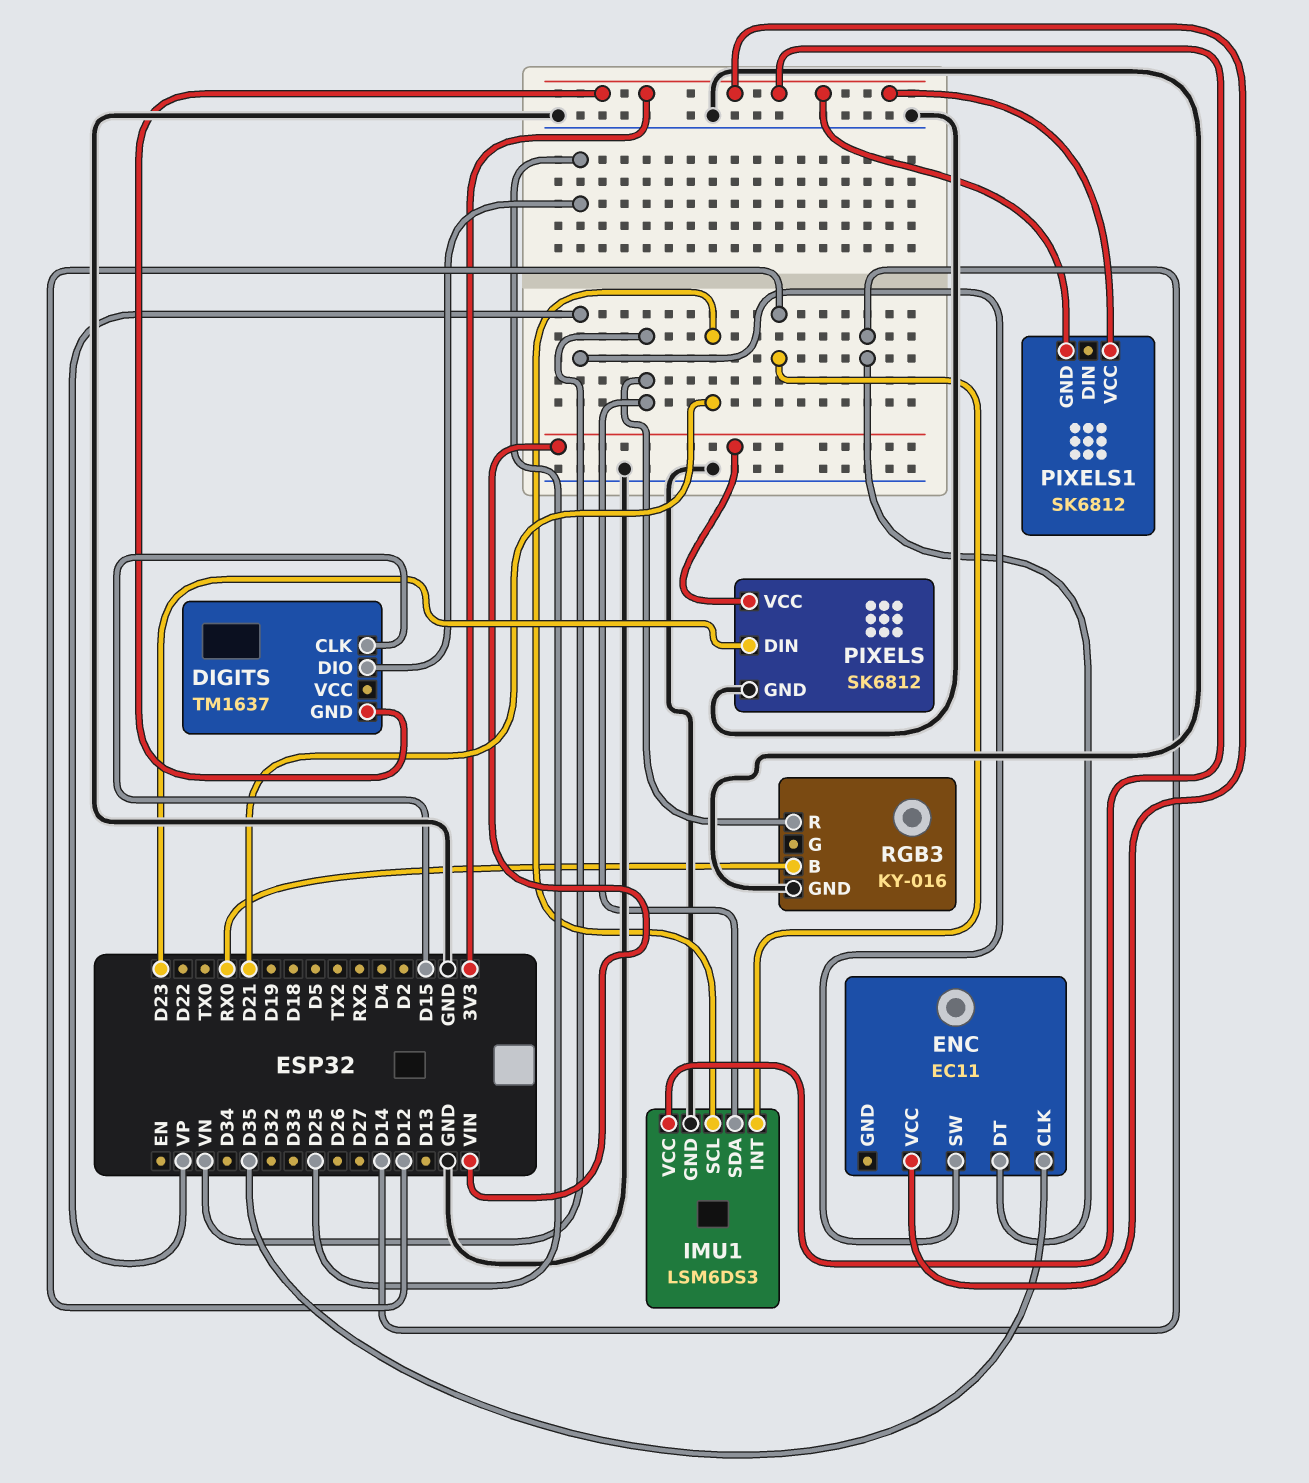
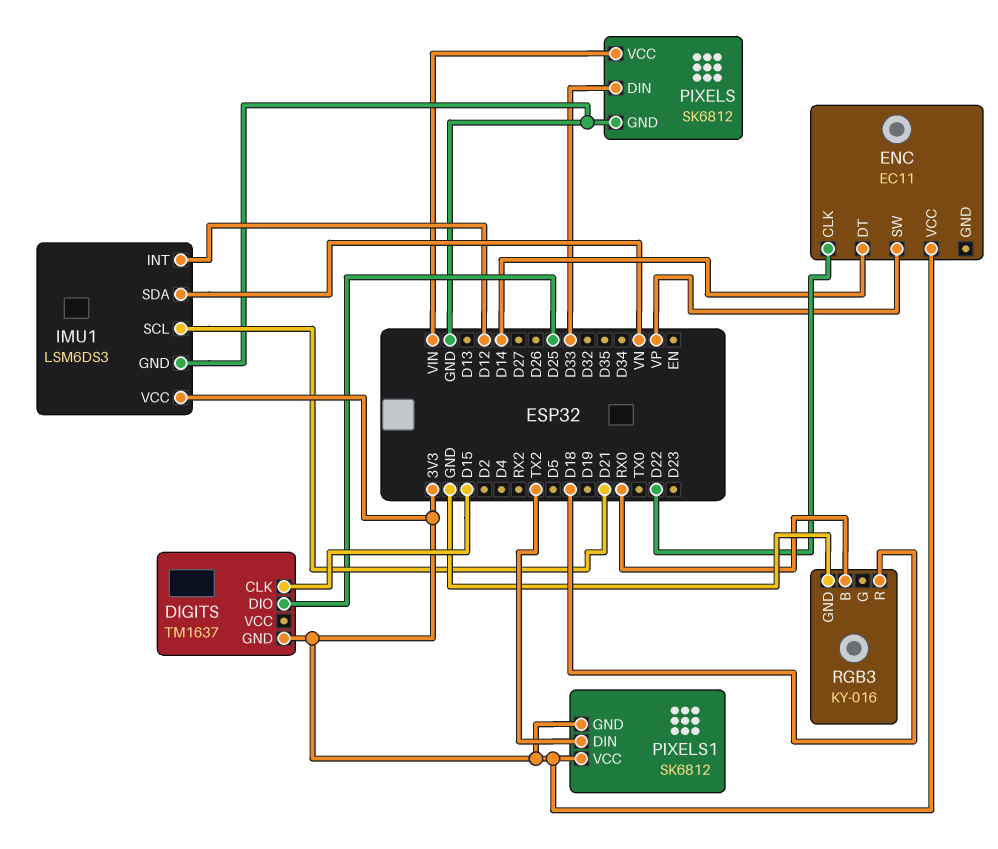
ENC pin CLK: D35 -> D22
PIXELS pin DIN: D23 -> D33
PIXELS1 pin DIN: none -> TX2
RGB3 pin R: VN -> D18

